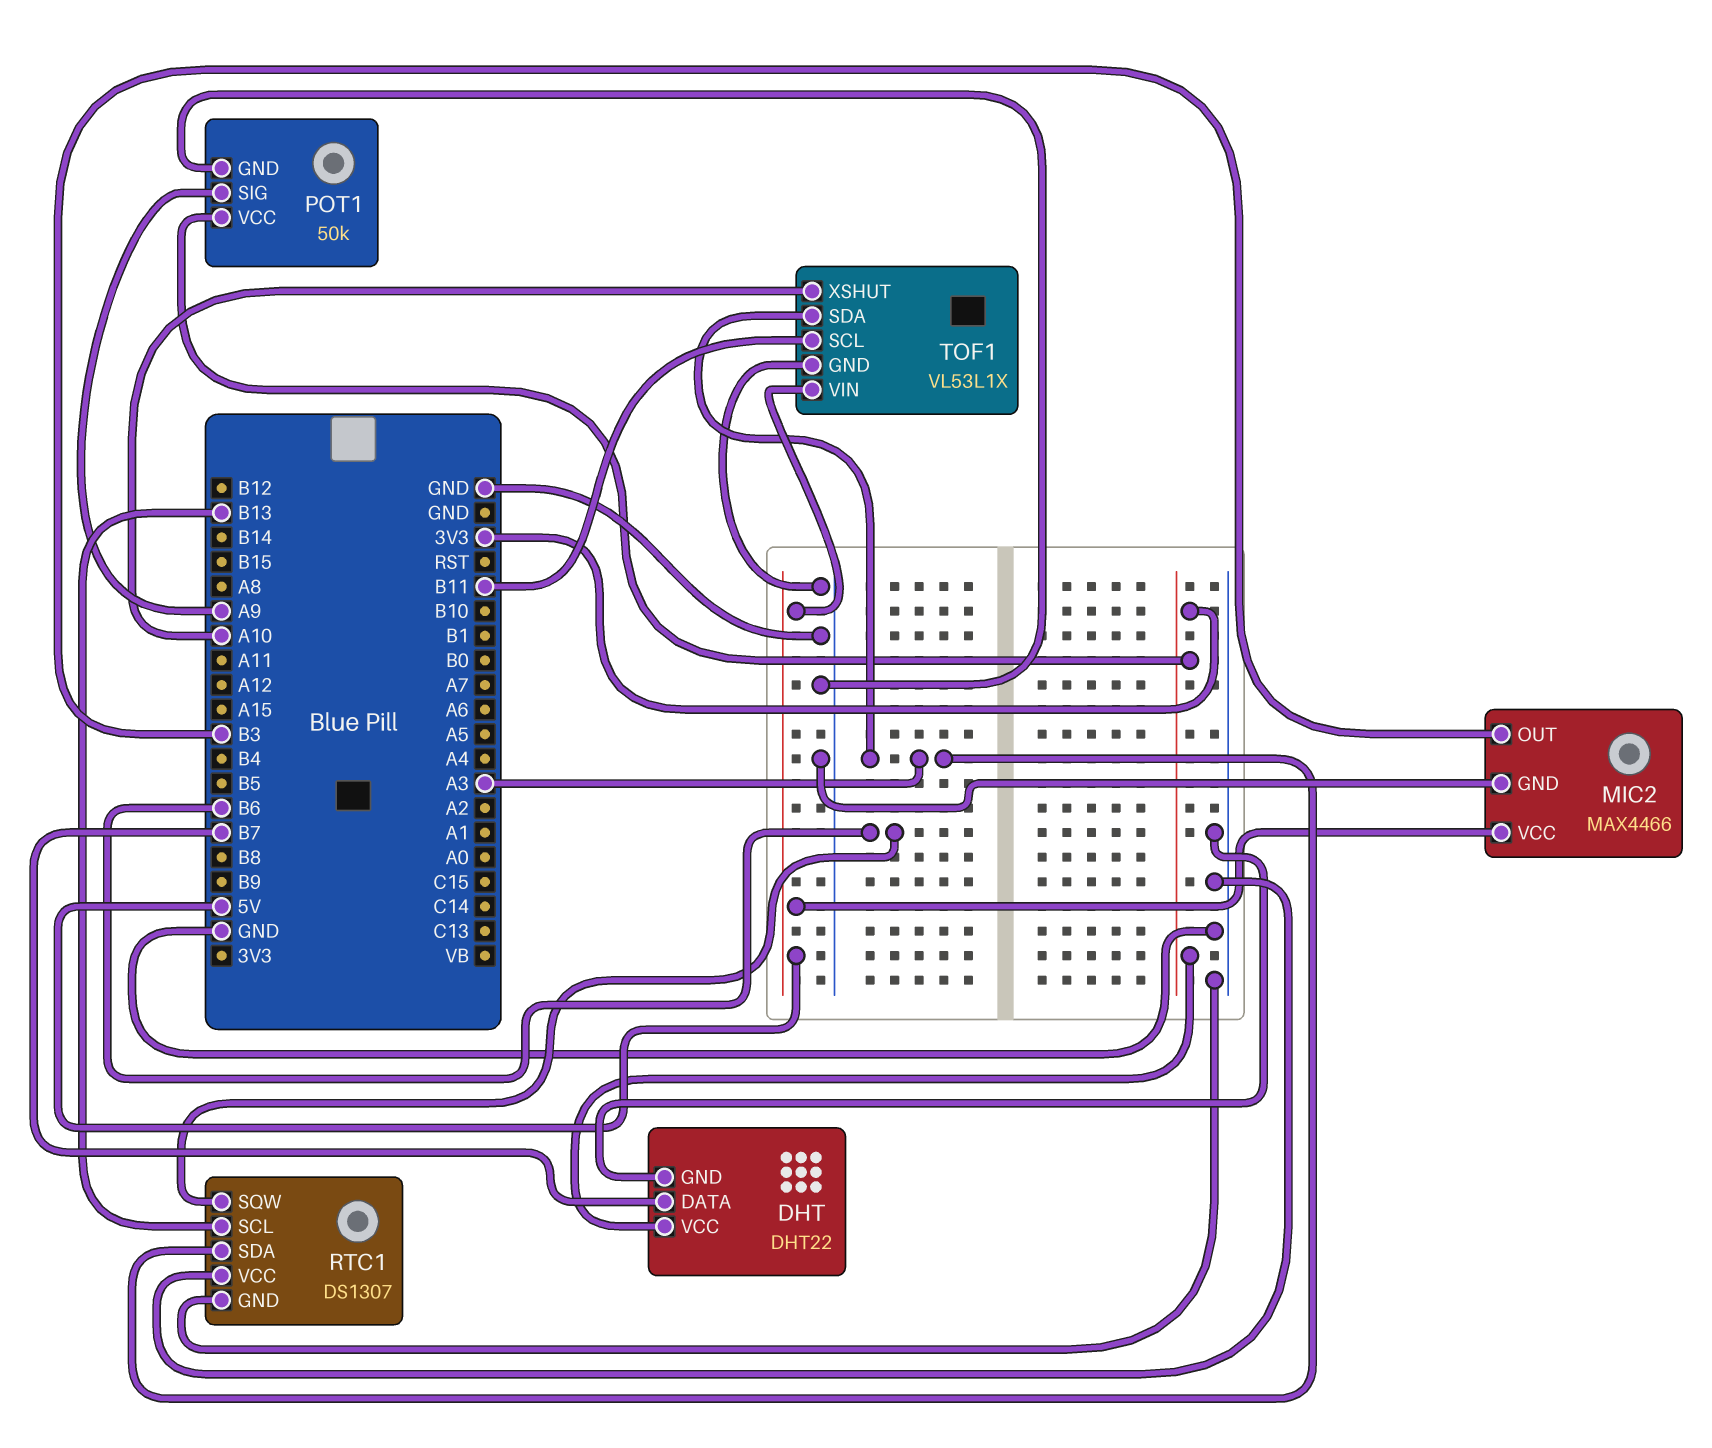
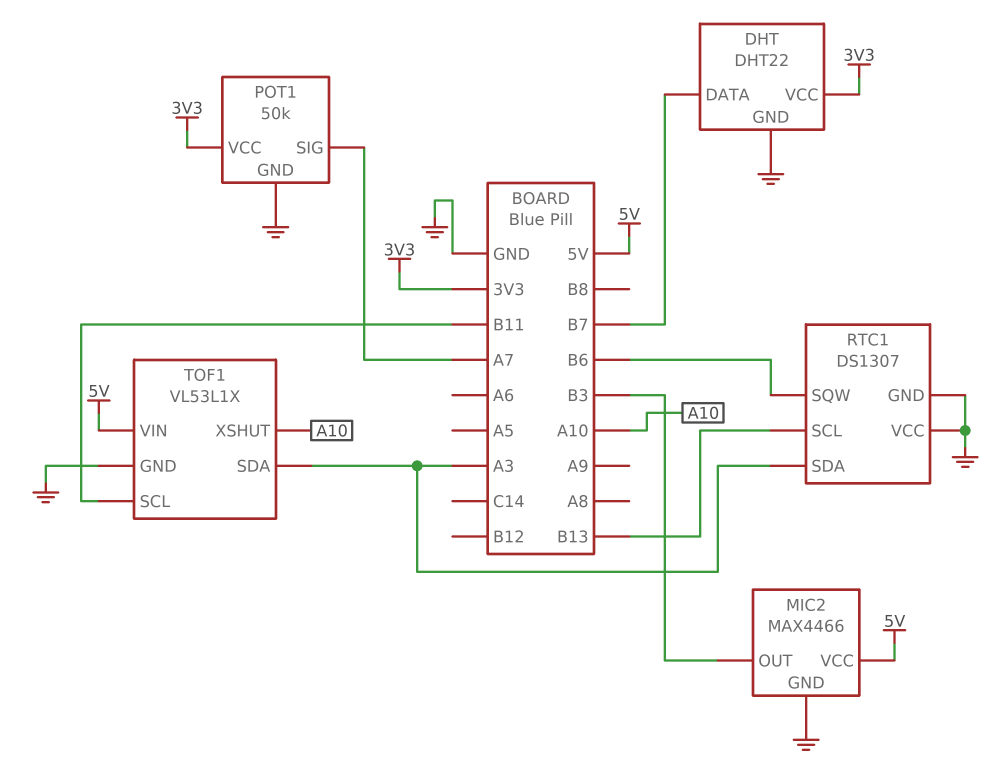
POT1 pin SIG: A9 -> A7

